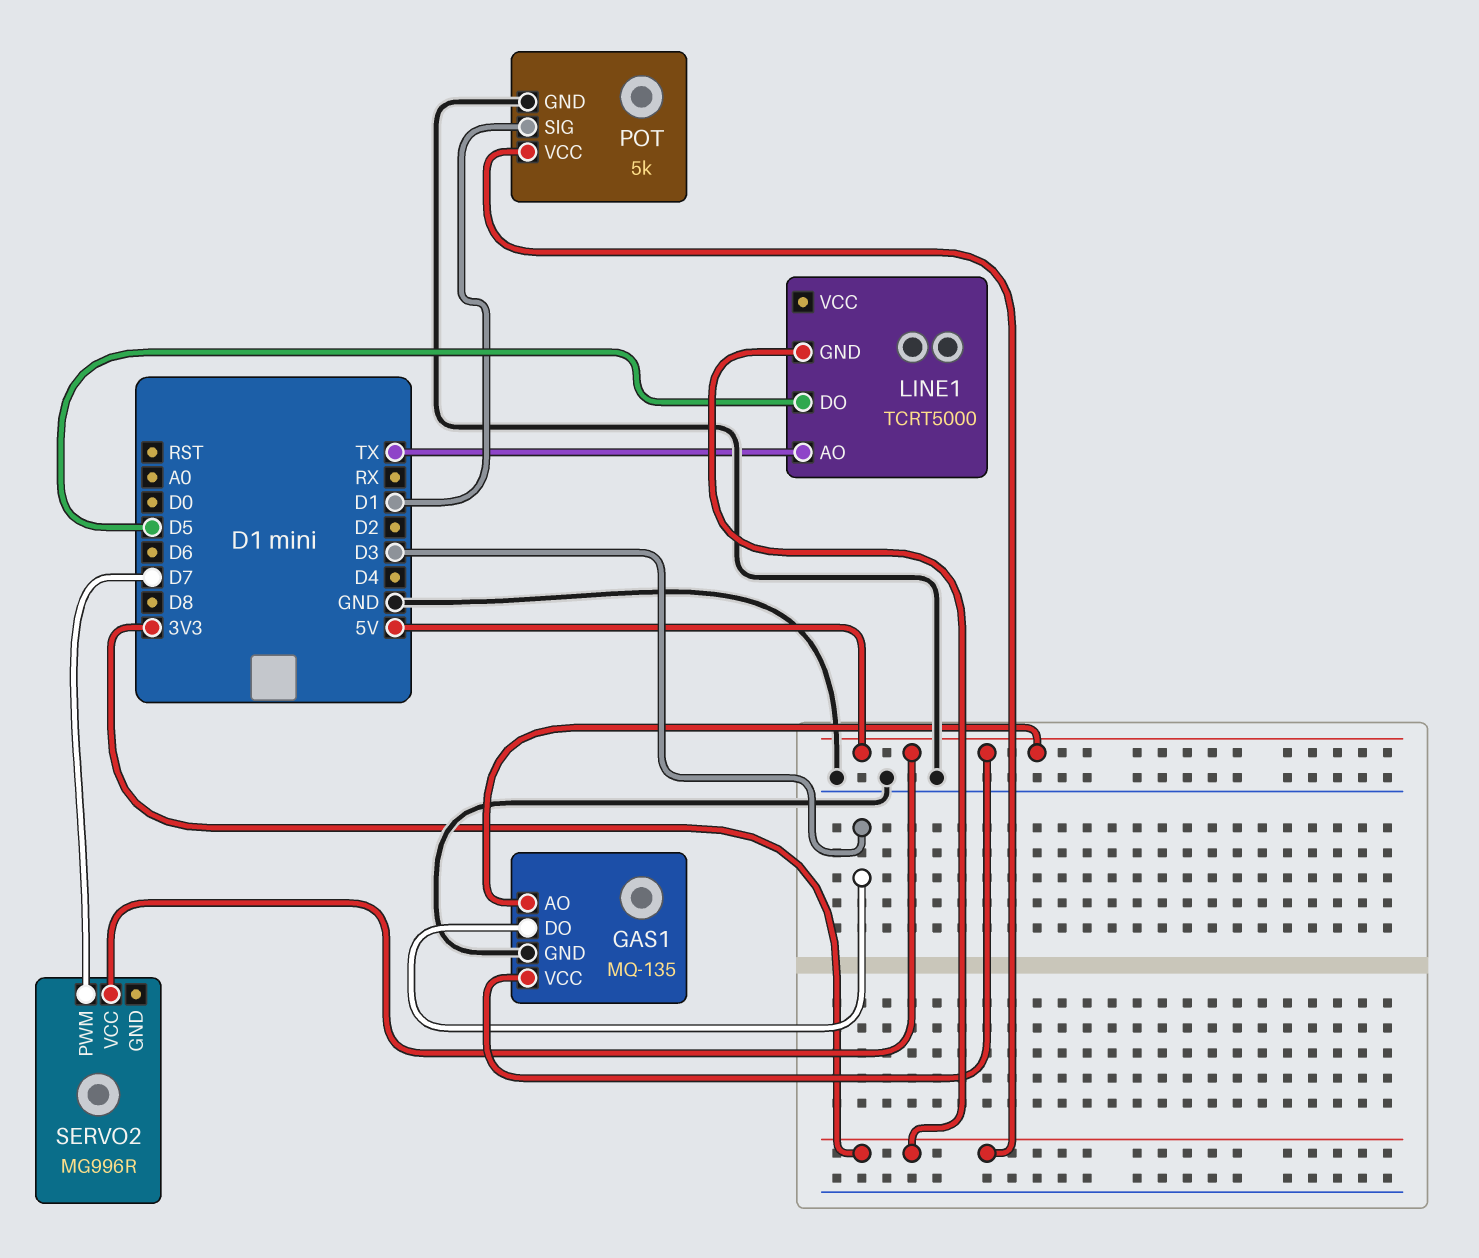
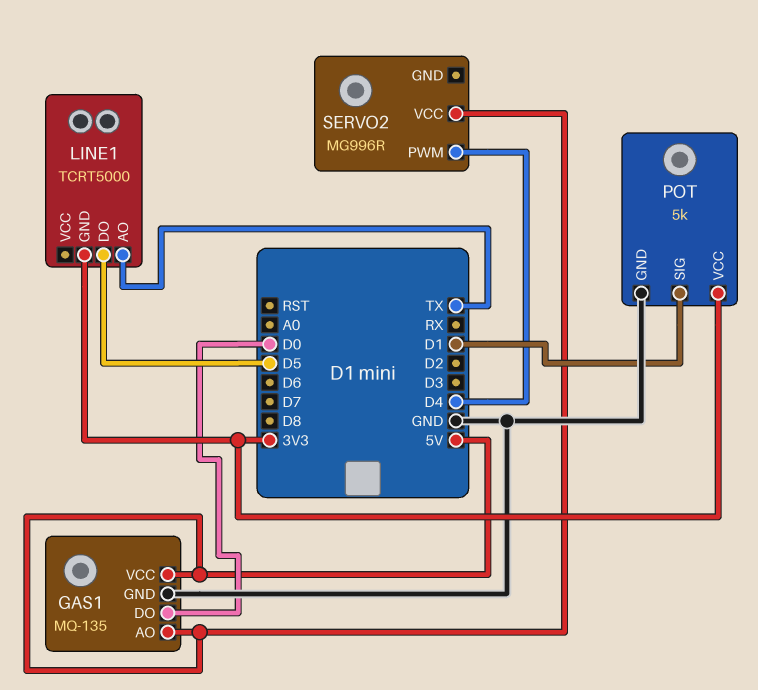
GAS1 pin DO: D3 -> D0
SERVO2 pin PWM: D7 -> D4

